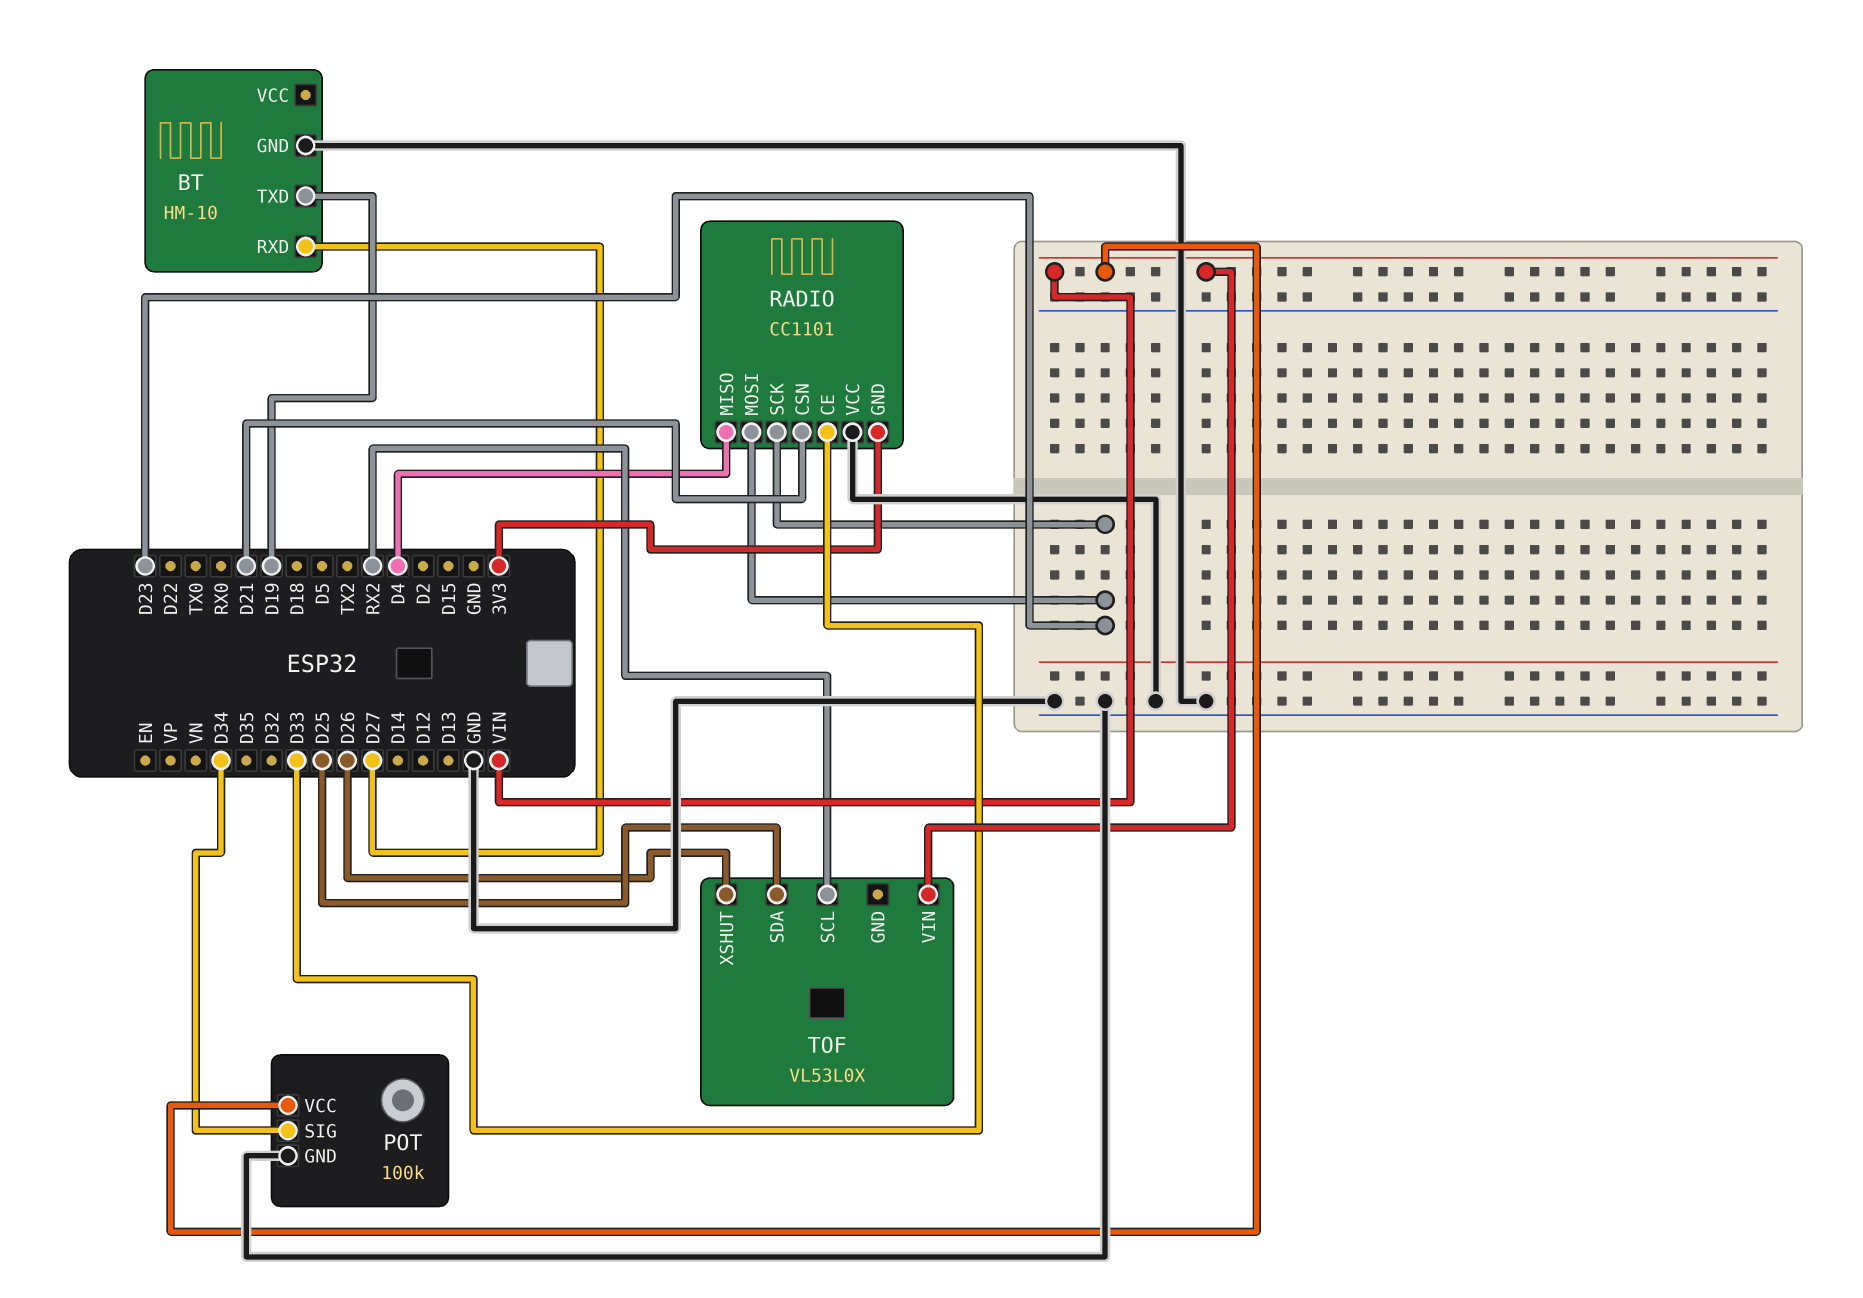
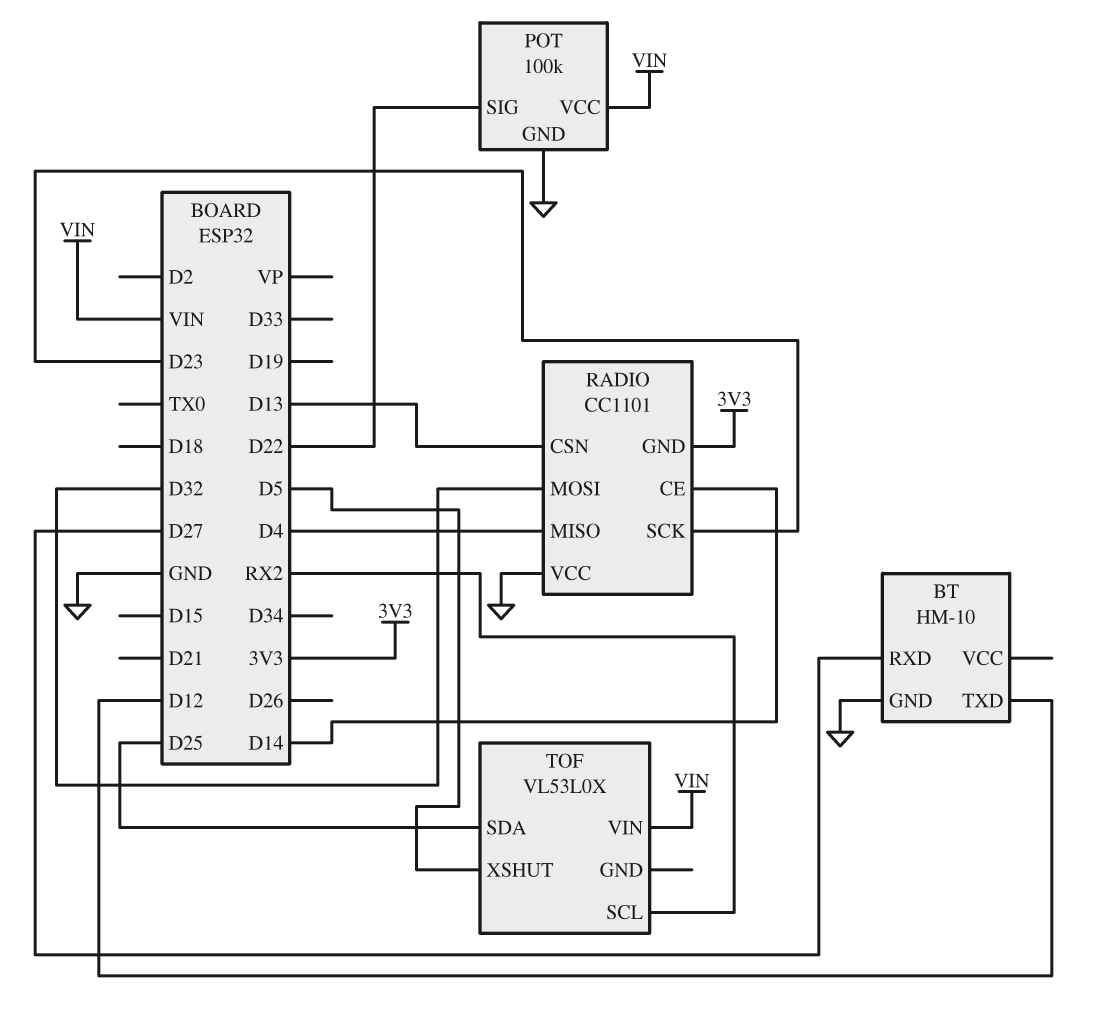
BT pin TXD: D19 -> D12
POT pin SIG: D34 -> D22
RADIO pin CE: D33 -> D14
RADIO pin CSN: D21 -> D13
RADIO pin MOSI: D23 -> D32
TOF pin XSHUT: D26 -> D5

